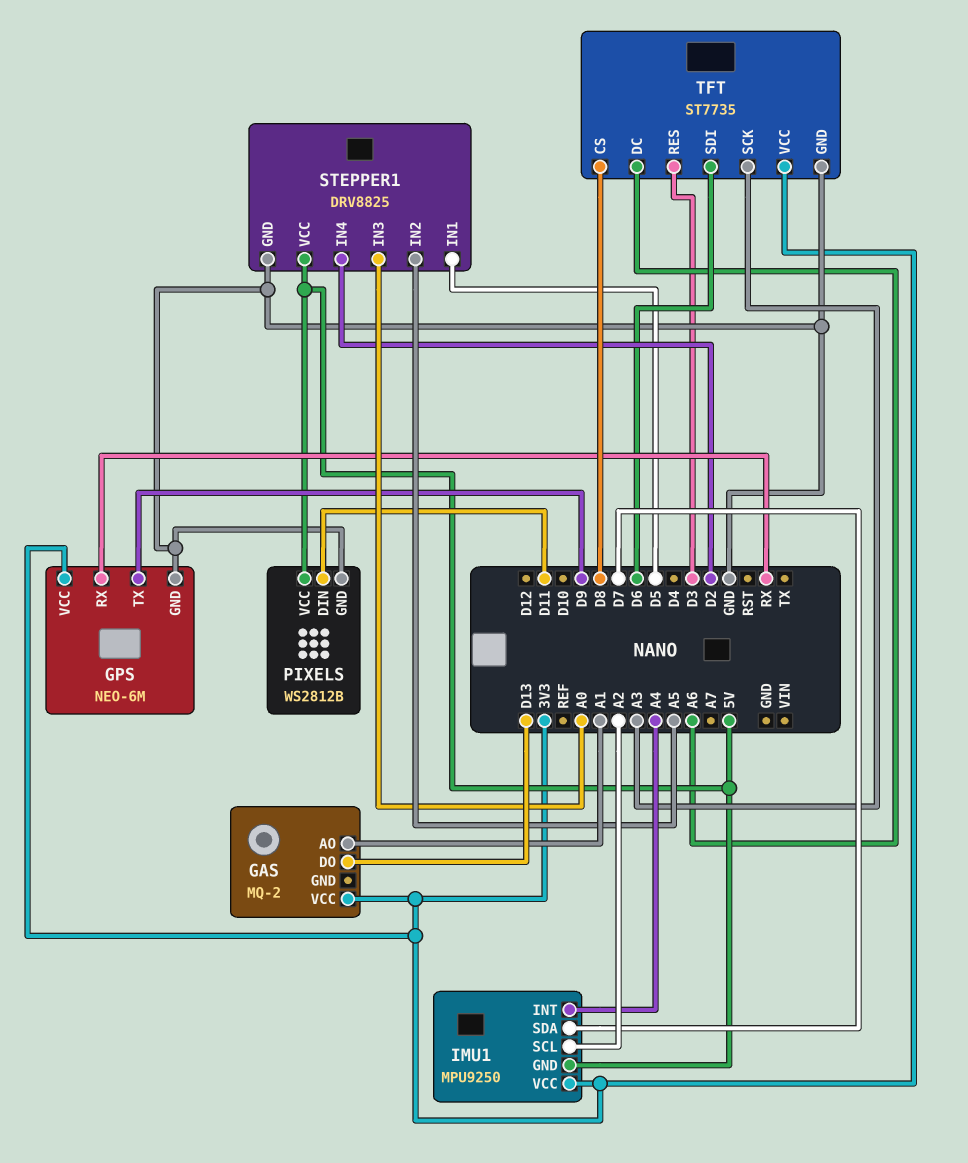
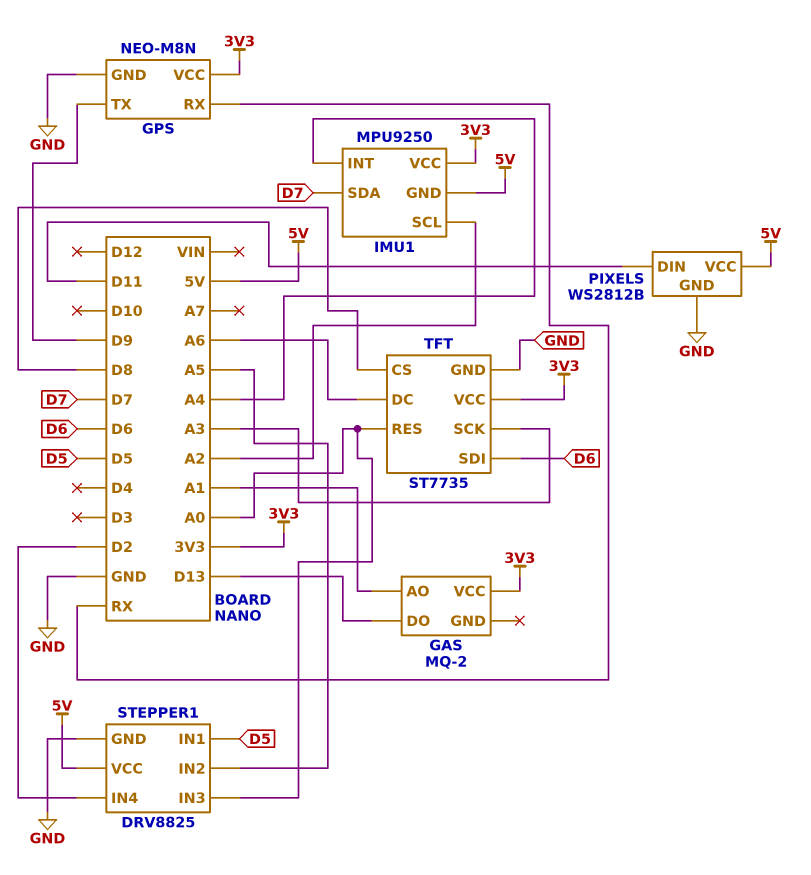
GPS: NEO-6M -> NEO-M8N
TFT pin RES: D3 -> A0

